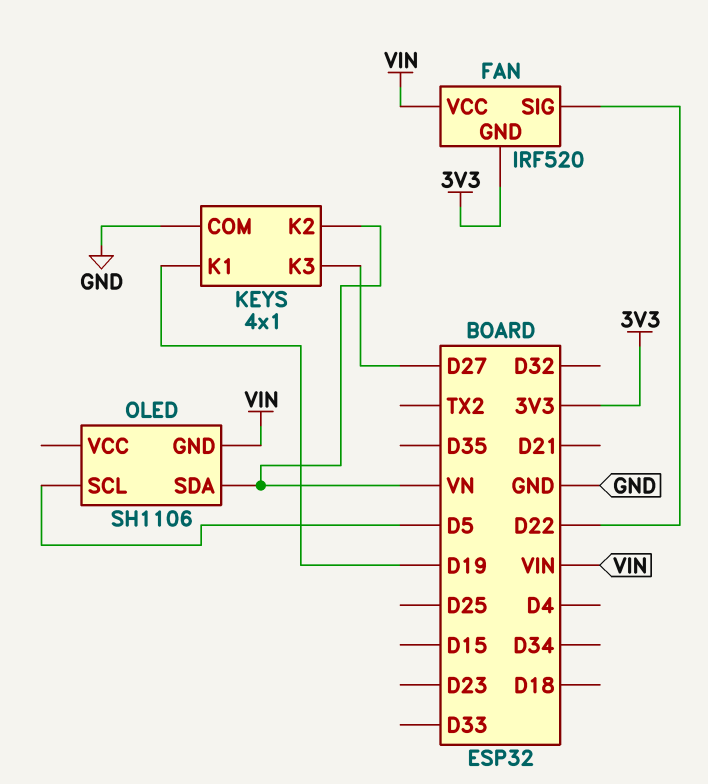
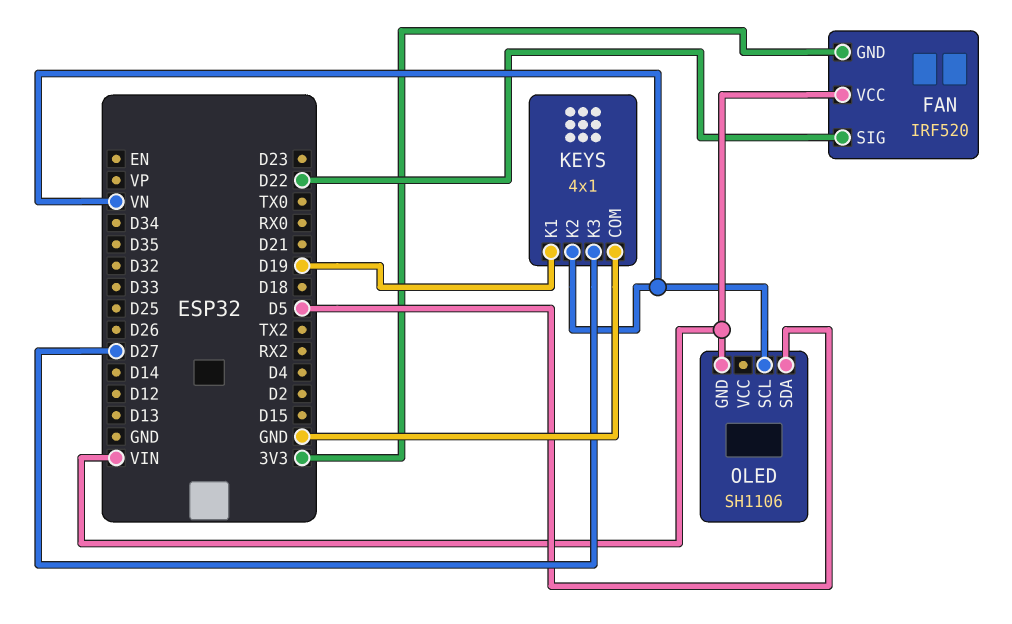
OLED pin SCL: D5 -> VN
OLED pin SDA: VN -> D5

